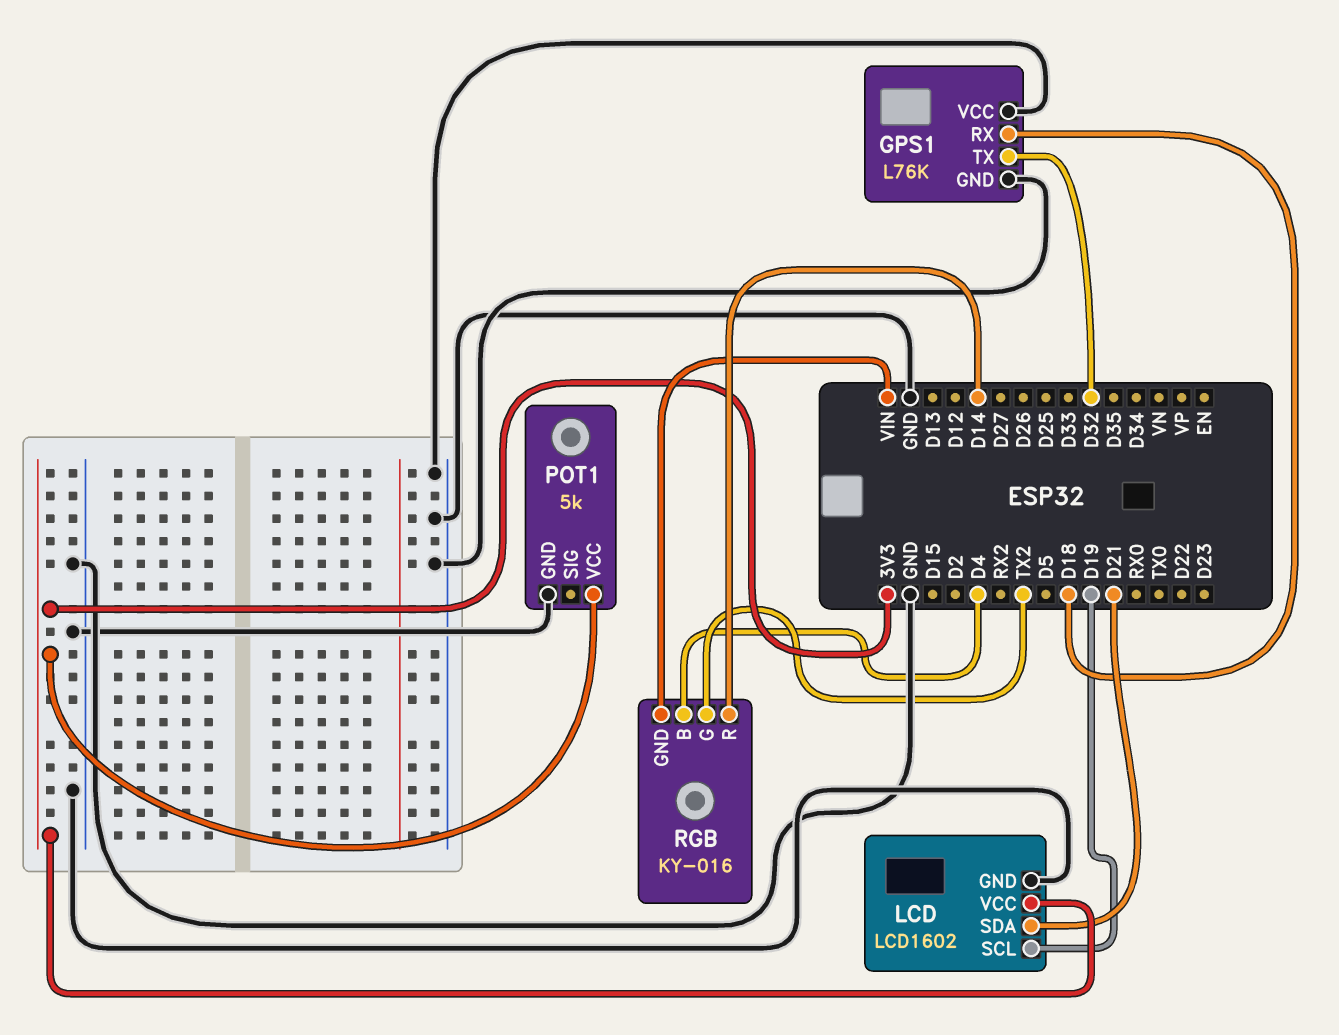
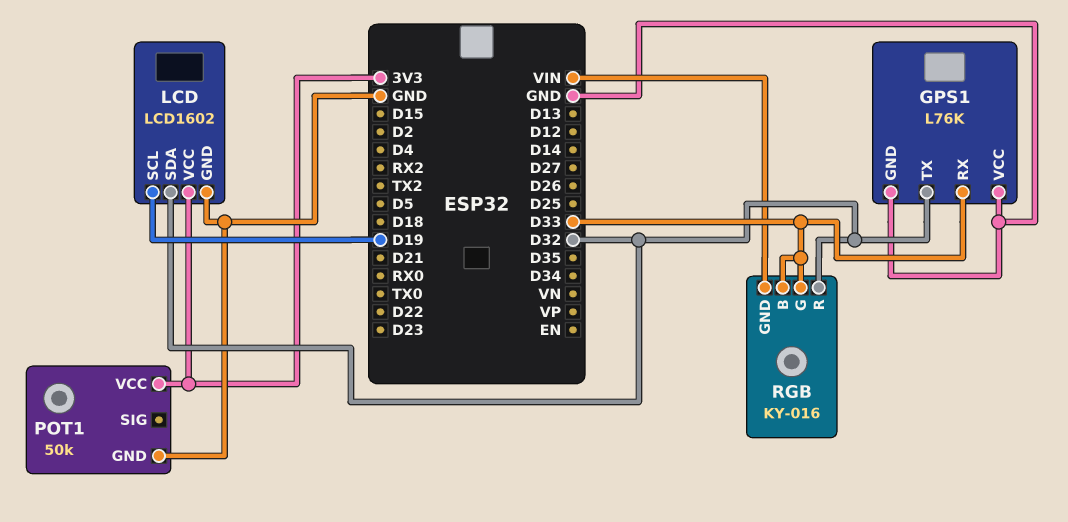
GPS1 pin RX: D18 -> D33
LCD pin SDA: D21 -> D32
POT1: 5k -> 50k
RGB pin B: D4 -> D33
RGB pin G: TX2 -> D33
RGB pin R: D14 -> D32

